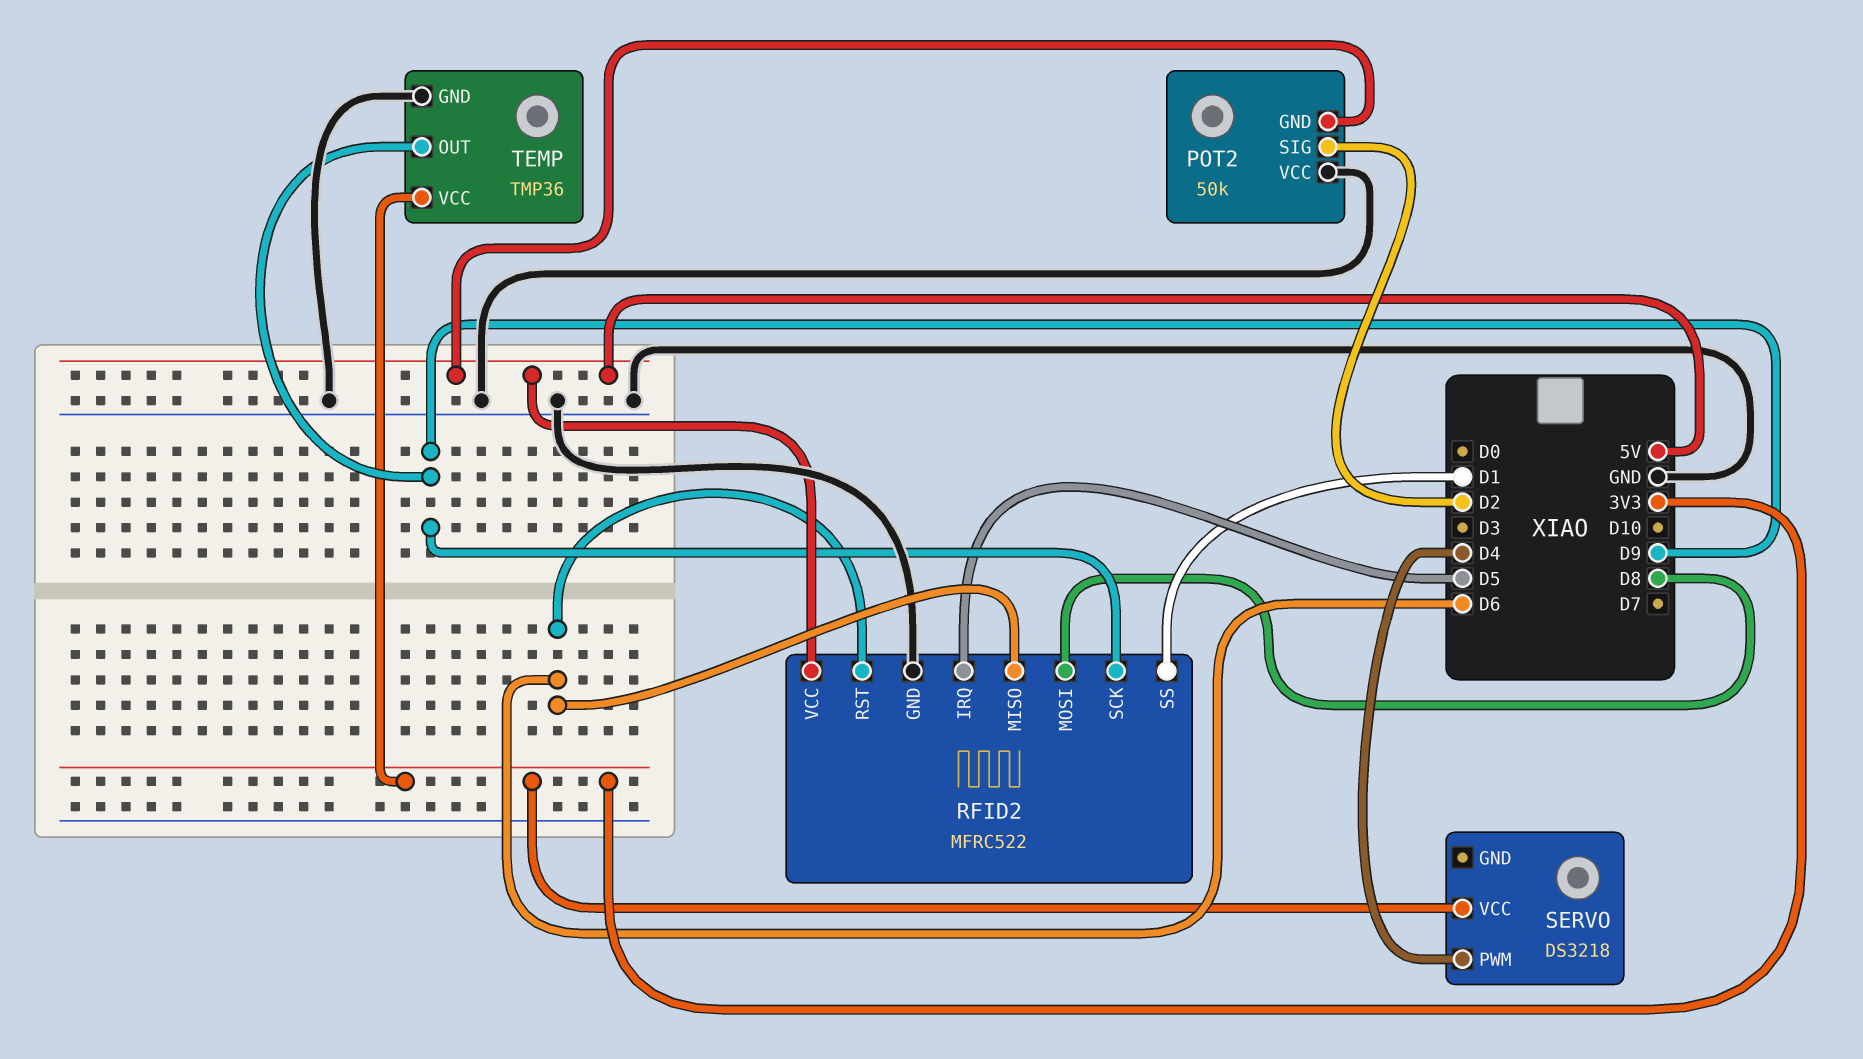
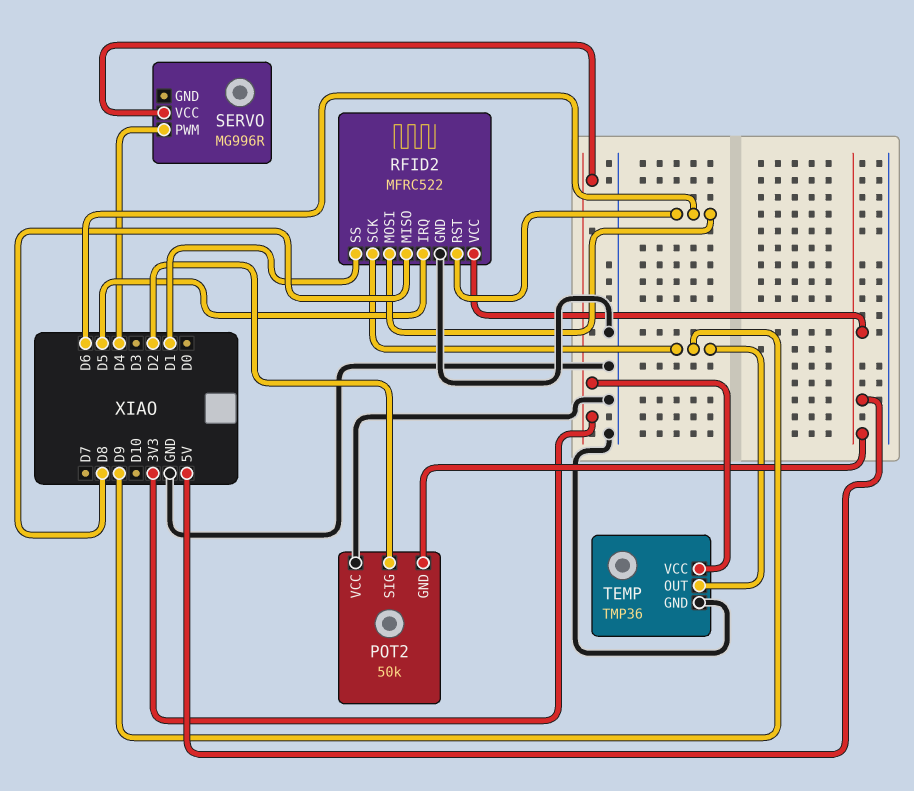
RFID2 pin MISO: D6 -> D8
RFID2 pin MOSI: D8 -> D6
SERVO: DS3218 -> MG996R

